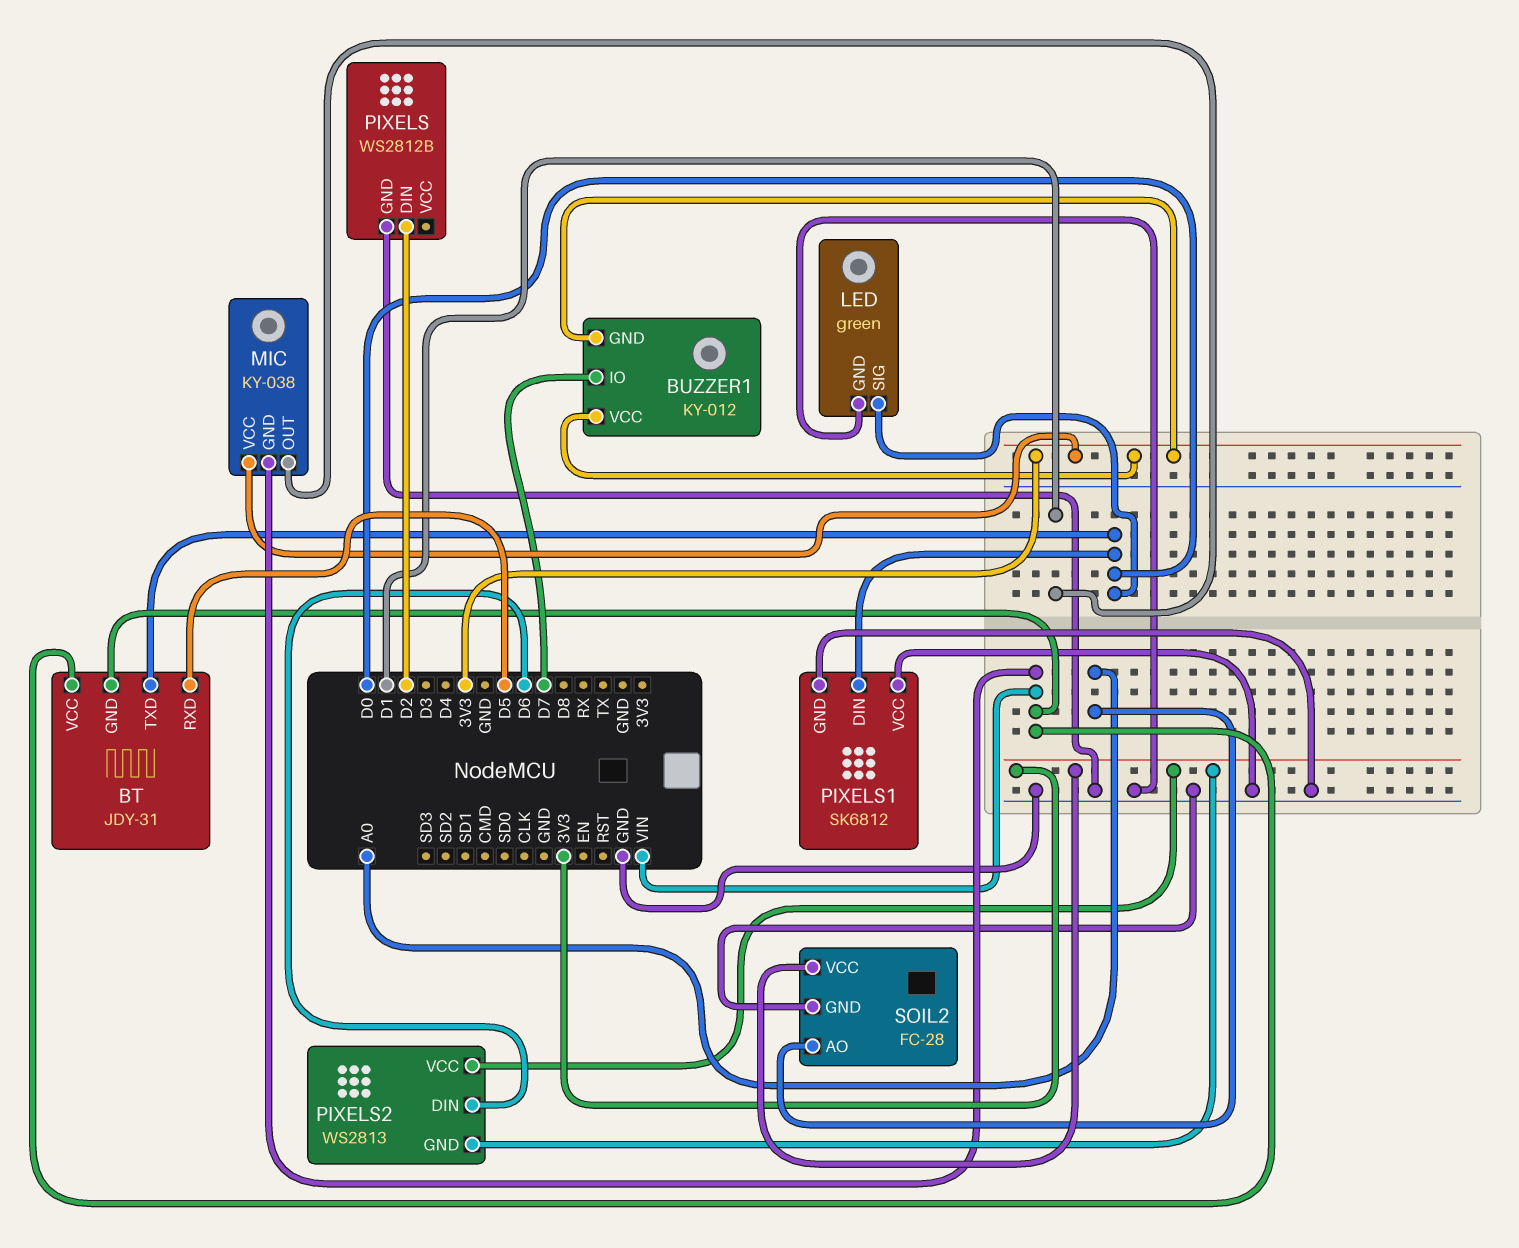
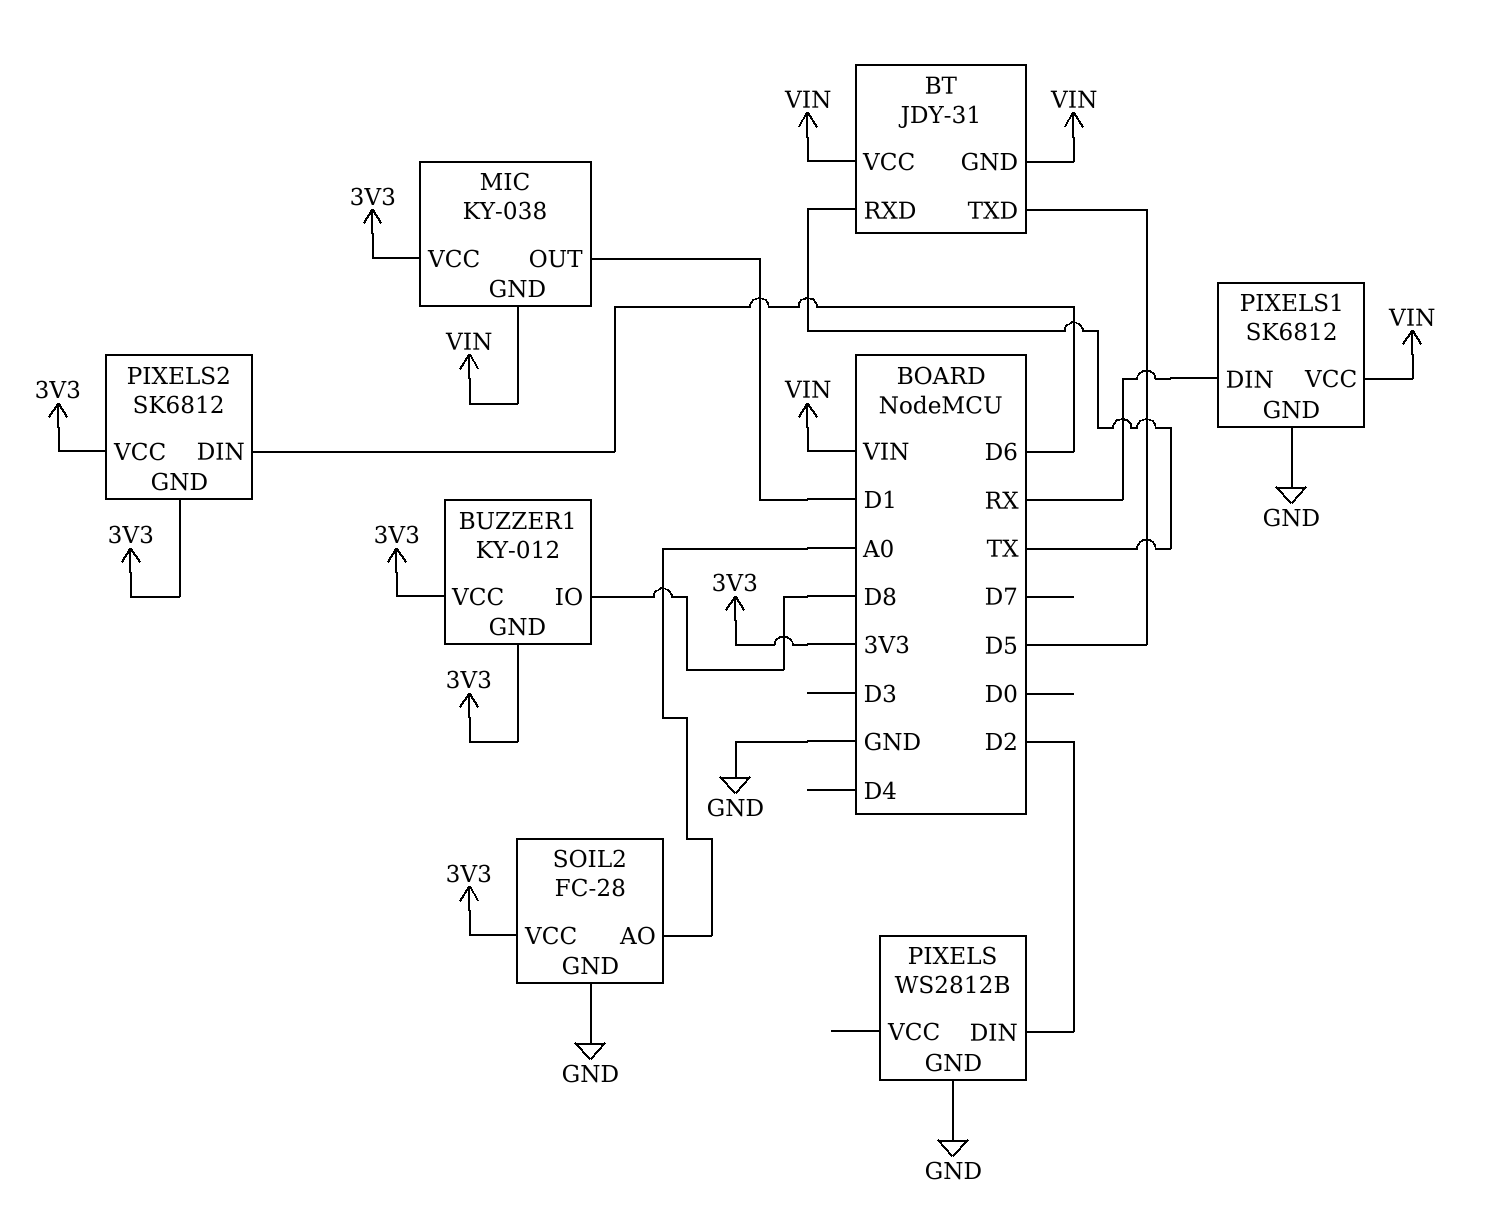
BT pin RXD: D5 -> TX
BT pin TXD: D0 -> D5
BUZZER1 pin IO: D7 -> D8
LED: green -> none
LED pin GND: GND -> none
LED pin SIG: D0 -> none
PIXELS1 pin DIN: D0 -> RX
PIXELS1 pin VCC: GND -> VIN
PIXELS2: WS2813 -> SK6812

